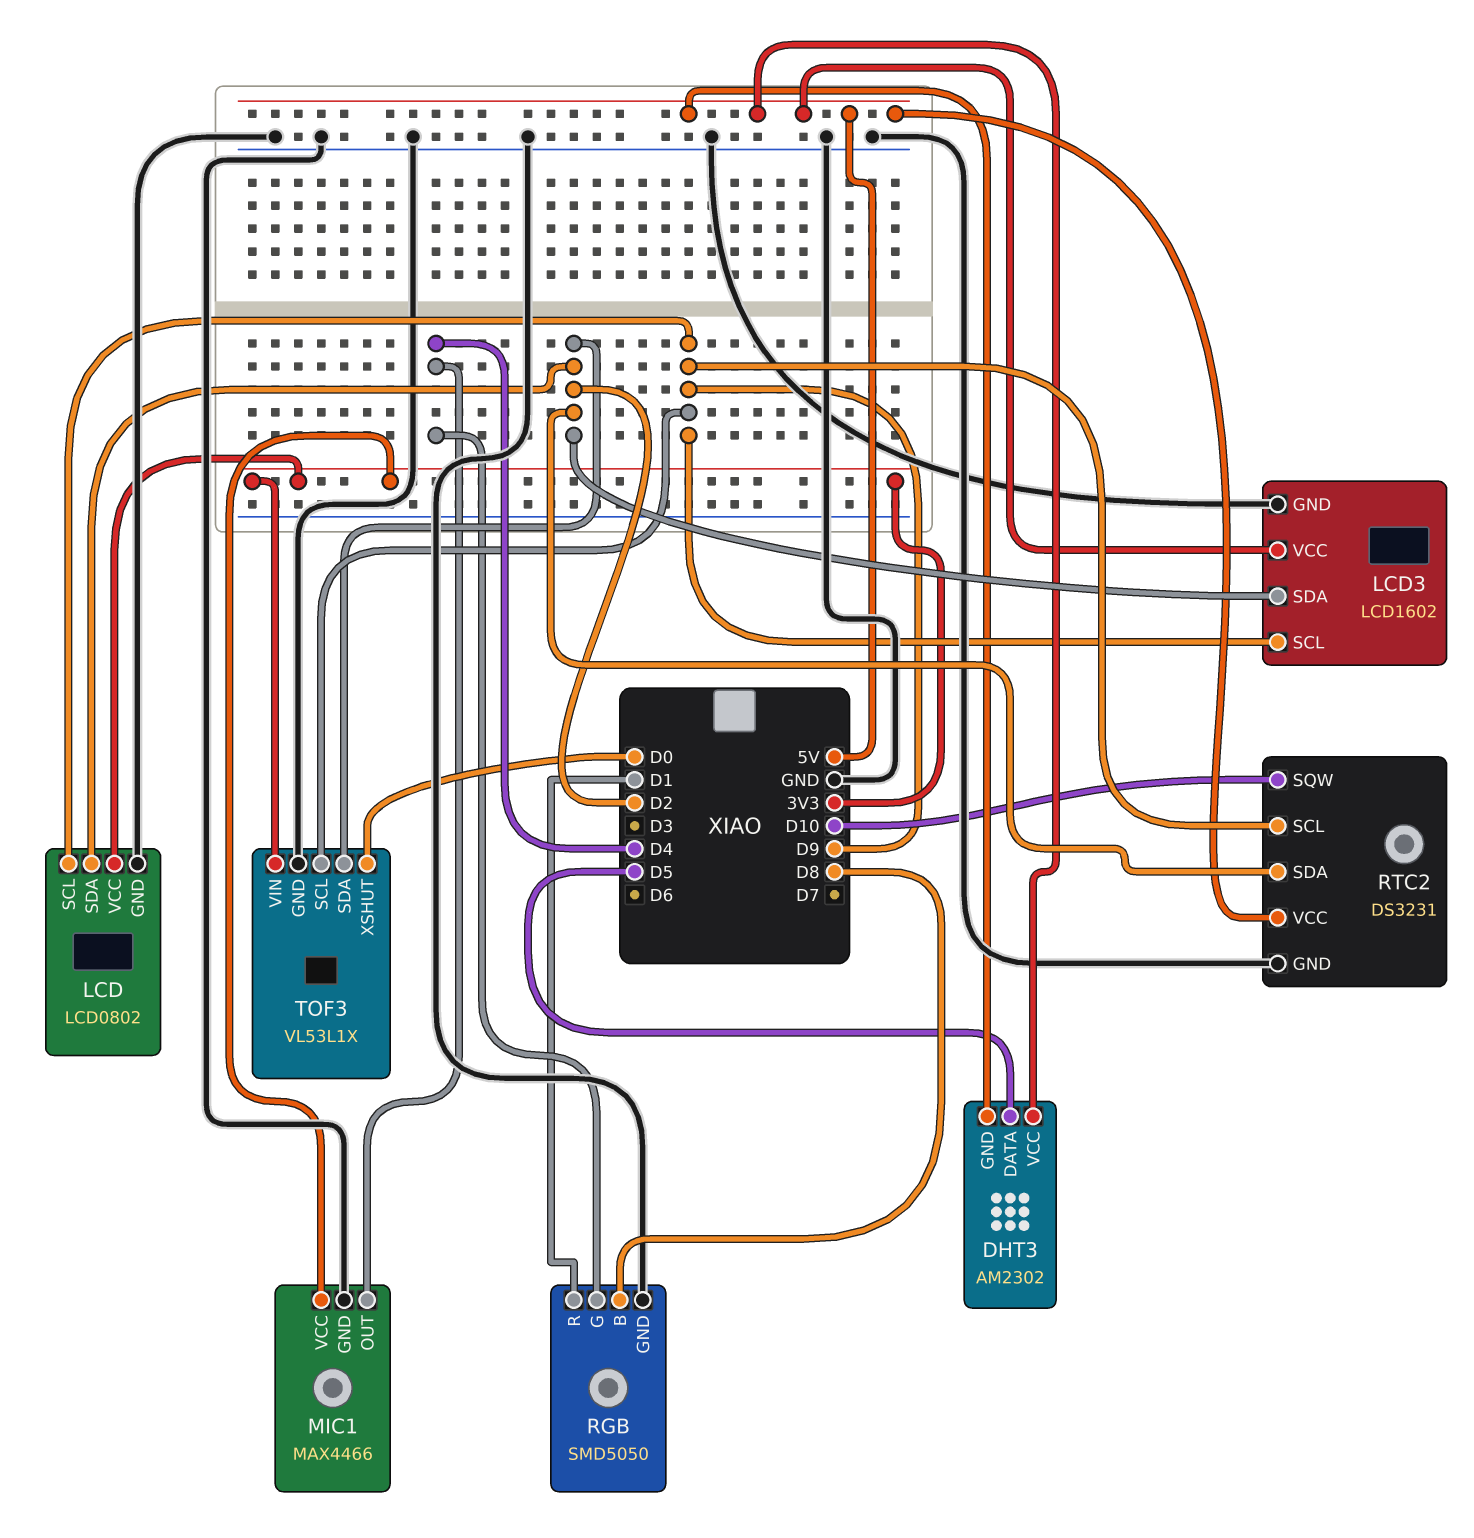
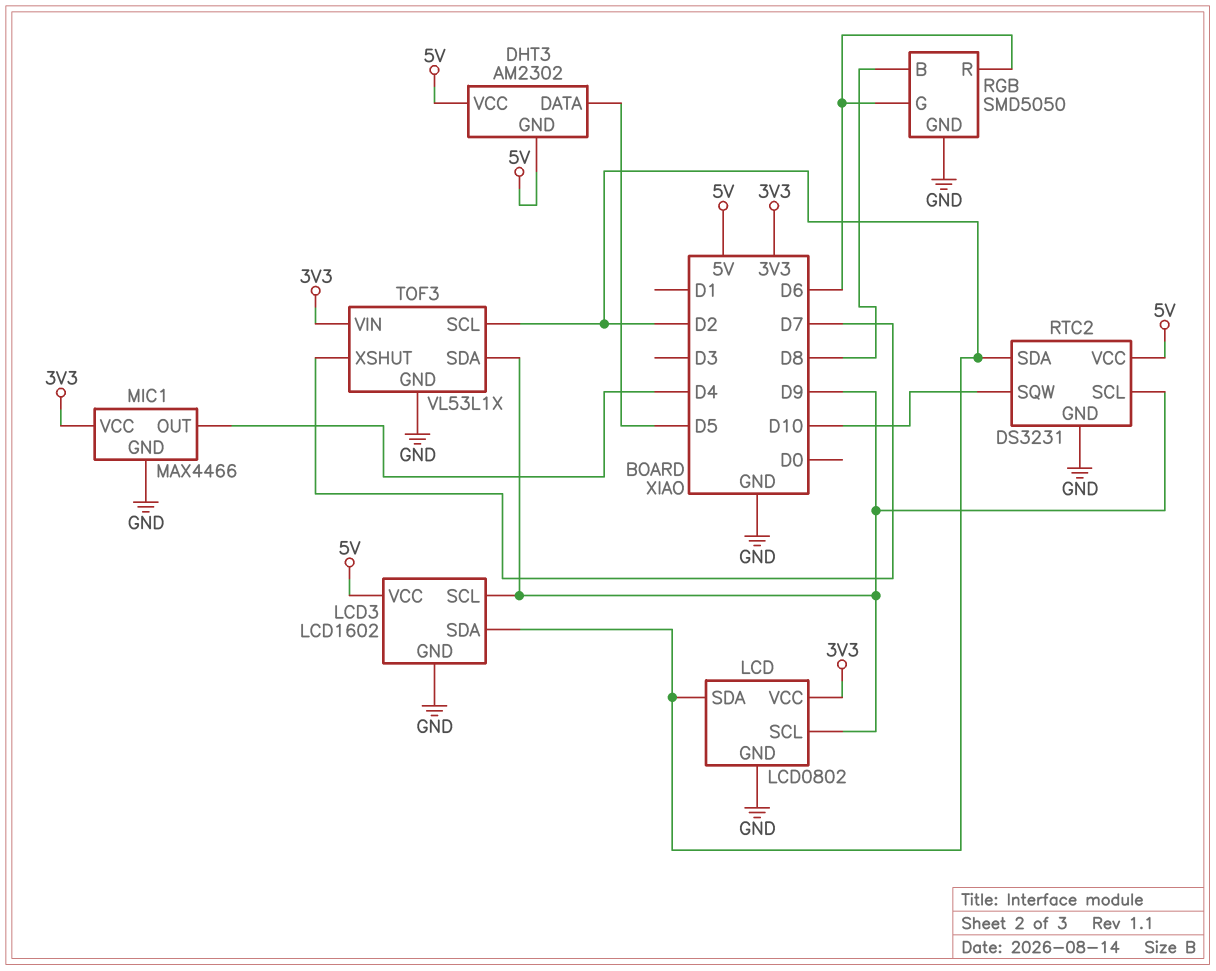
RGB pin G: D4 -> D6
RGB pin R: D1 -> D6
TOF3 pin SCL: D9 -> D2
TOF3 pin SDA: D2 -> D9
TOF3 pin XSHUT: D0 -> D7

